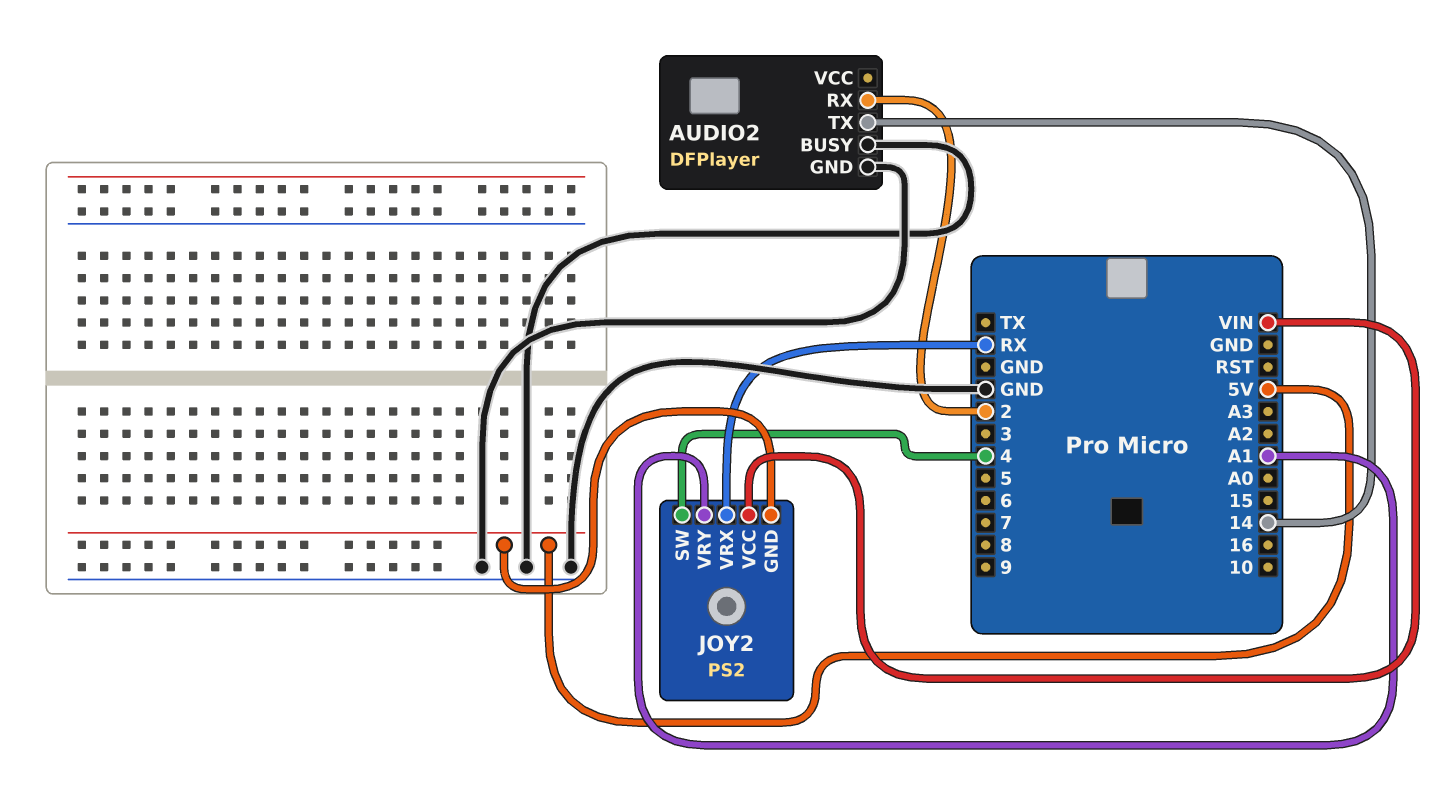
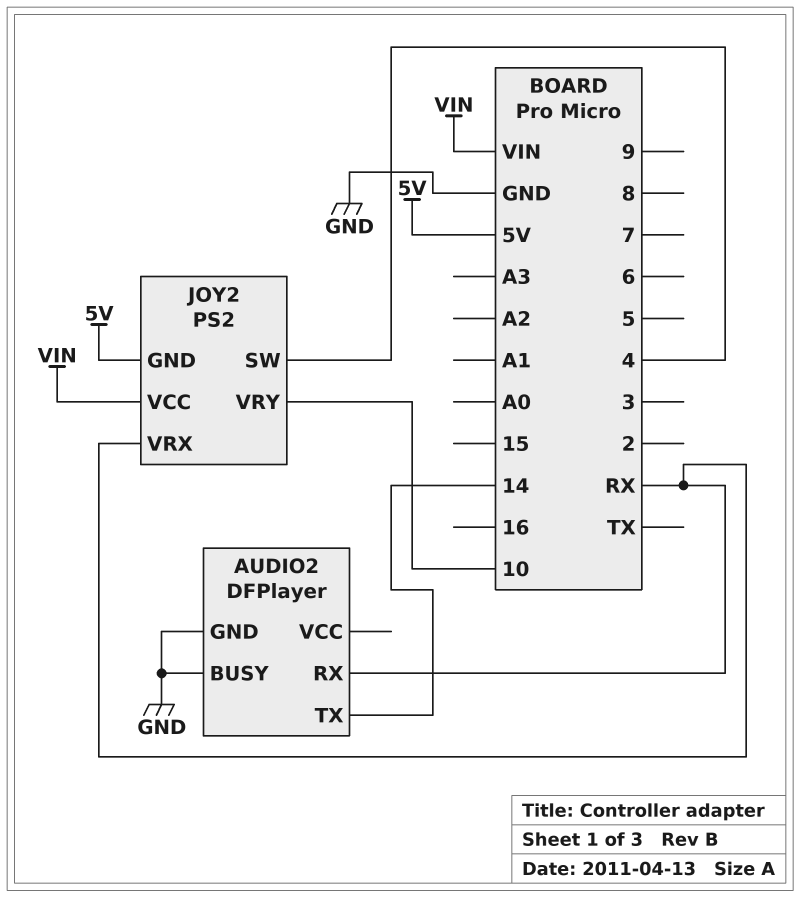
AUDIO2 pin RX: 2 -> RX
JOY2 pin VRY: A1 -> 10

